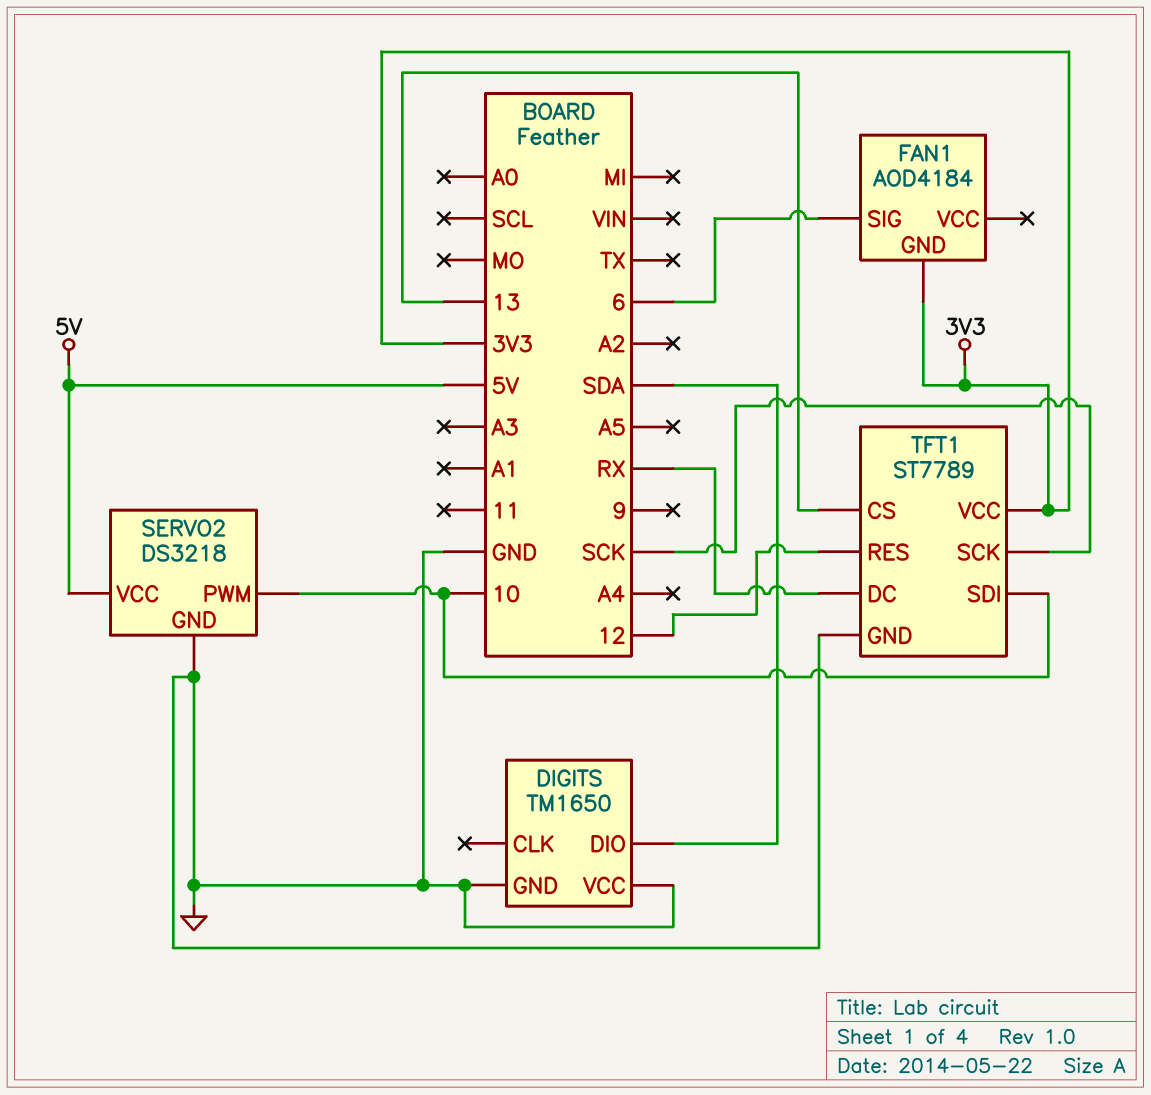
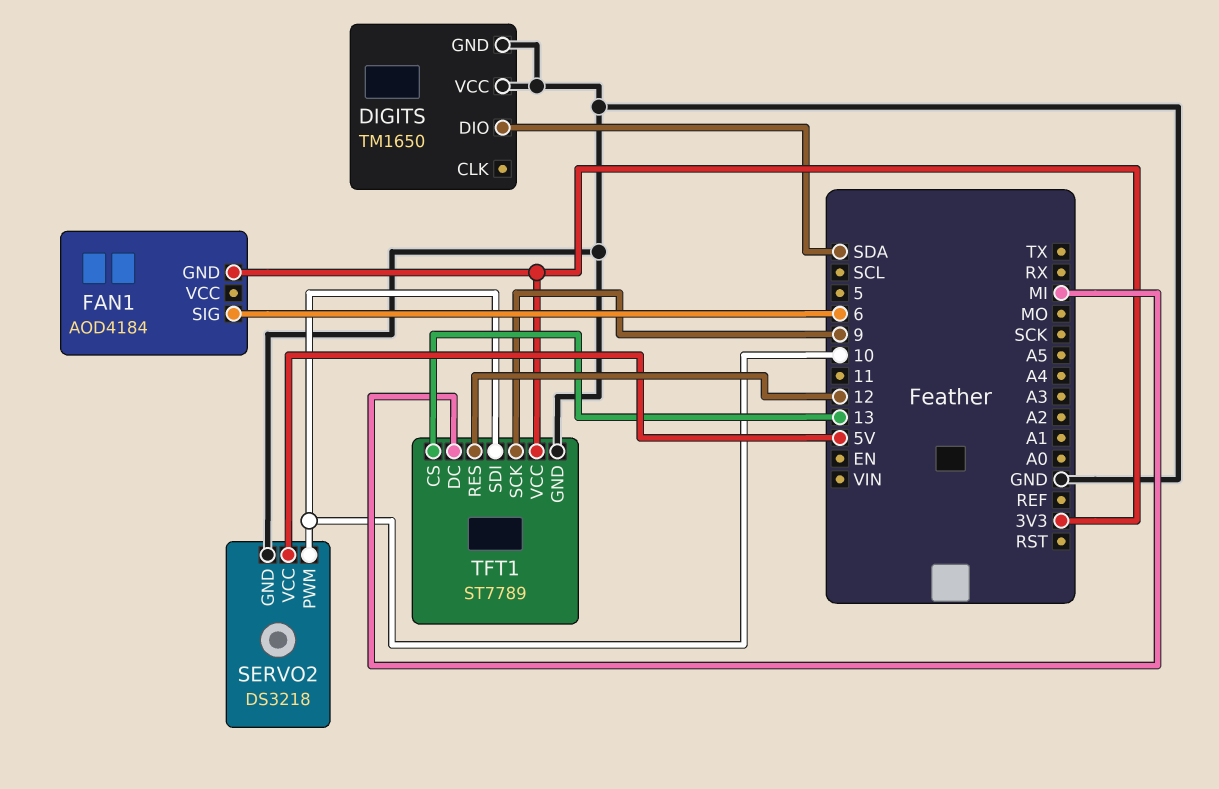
TFT1 pin DC: RX -> MI
TFT1 pin SCK: SCK -> 9

